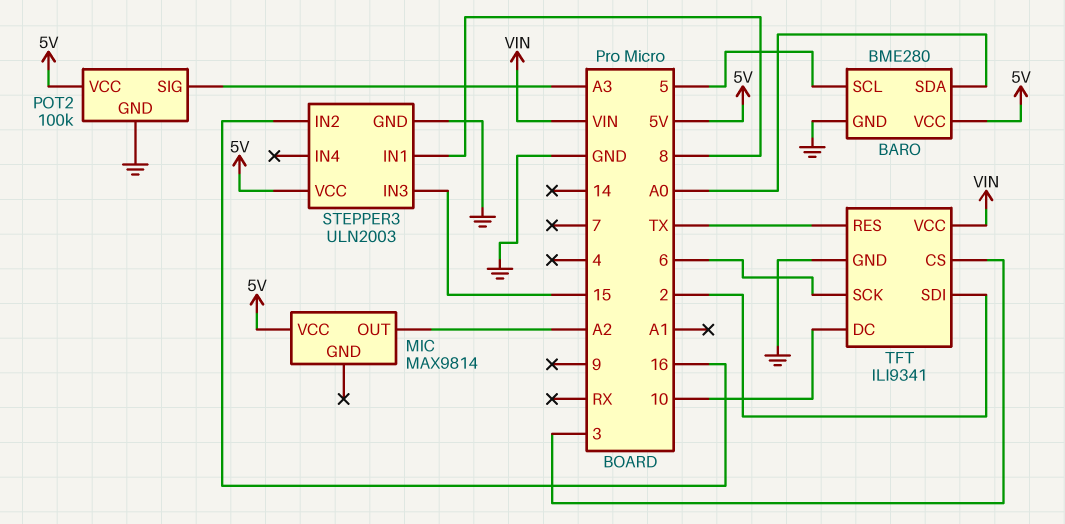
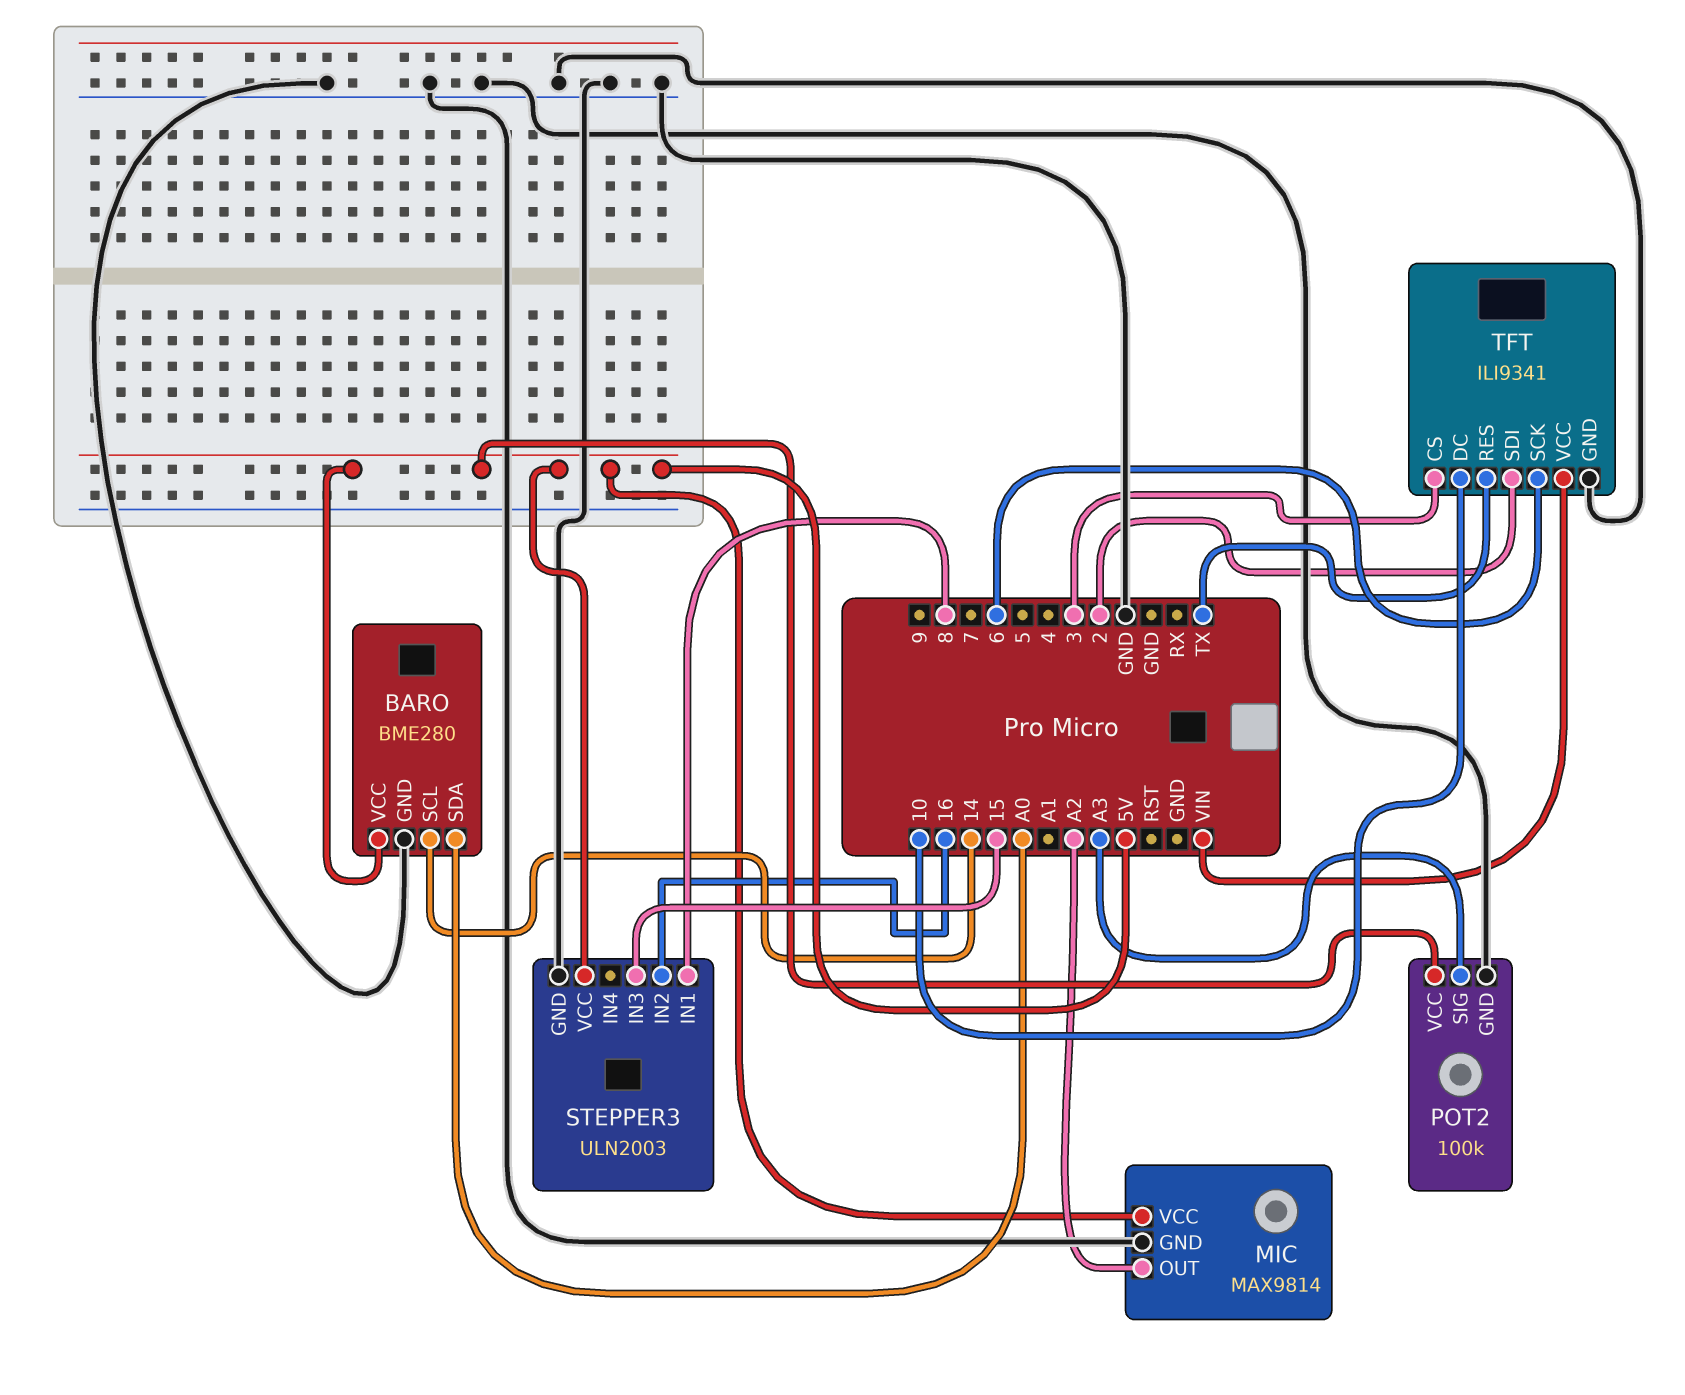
BARO pin SCL: 5 -> 14
MIC pin GND: none -> GND

